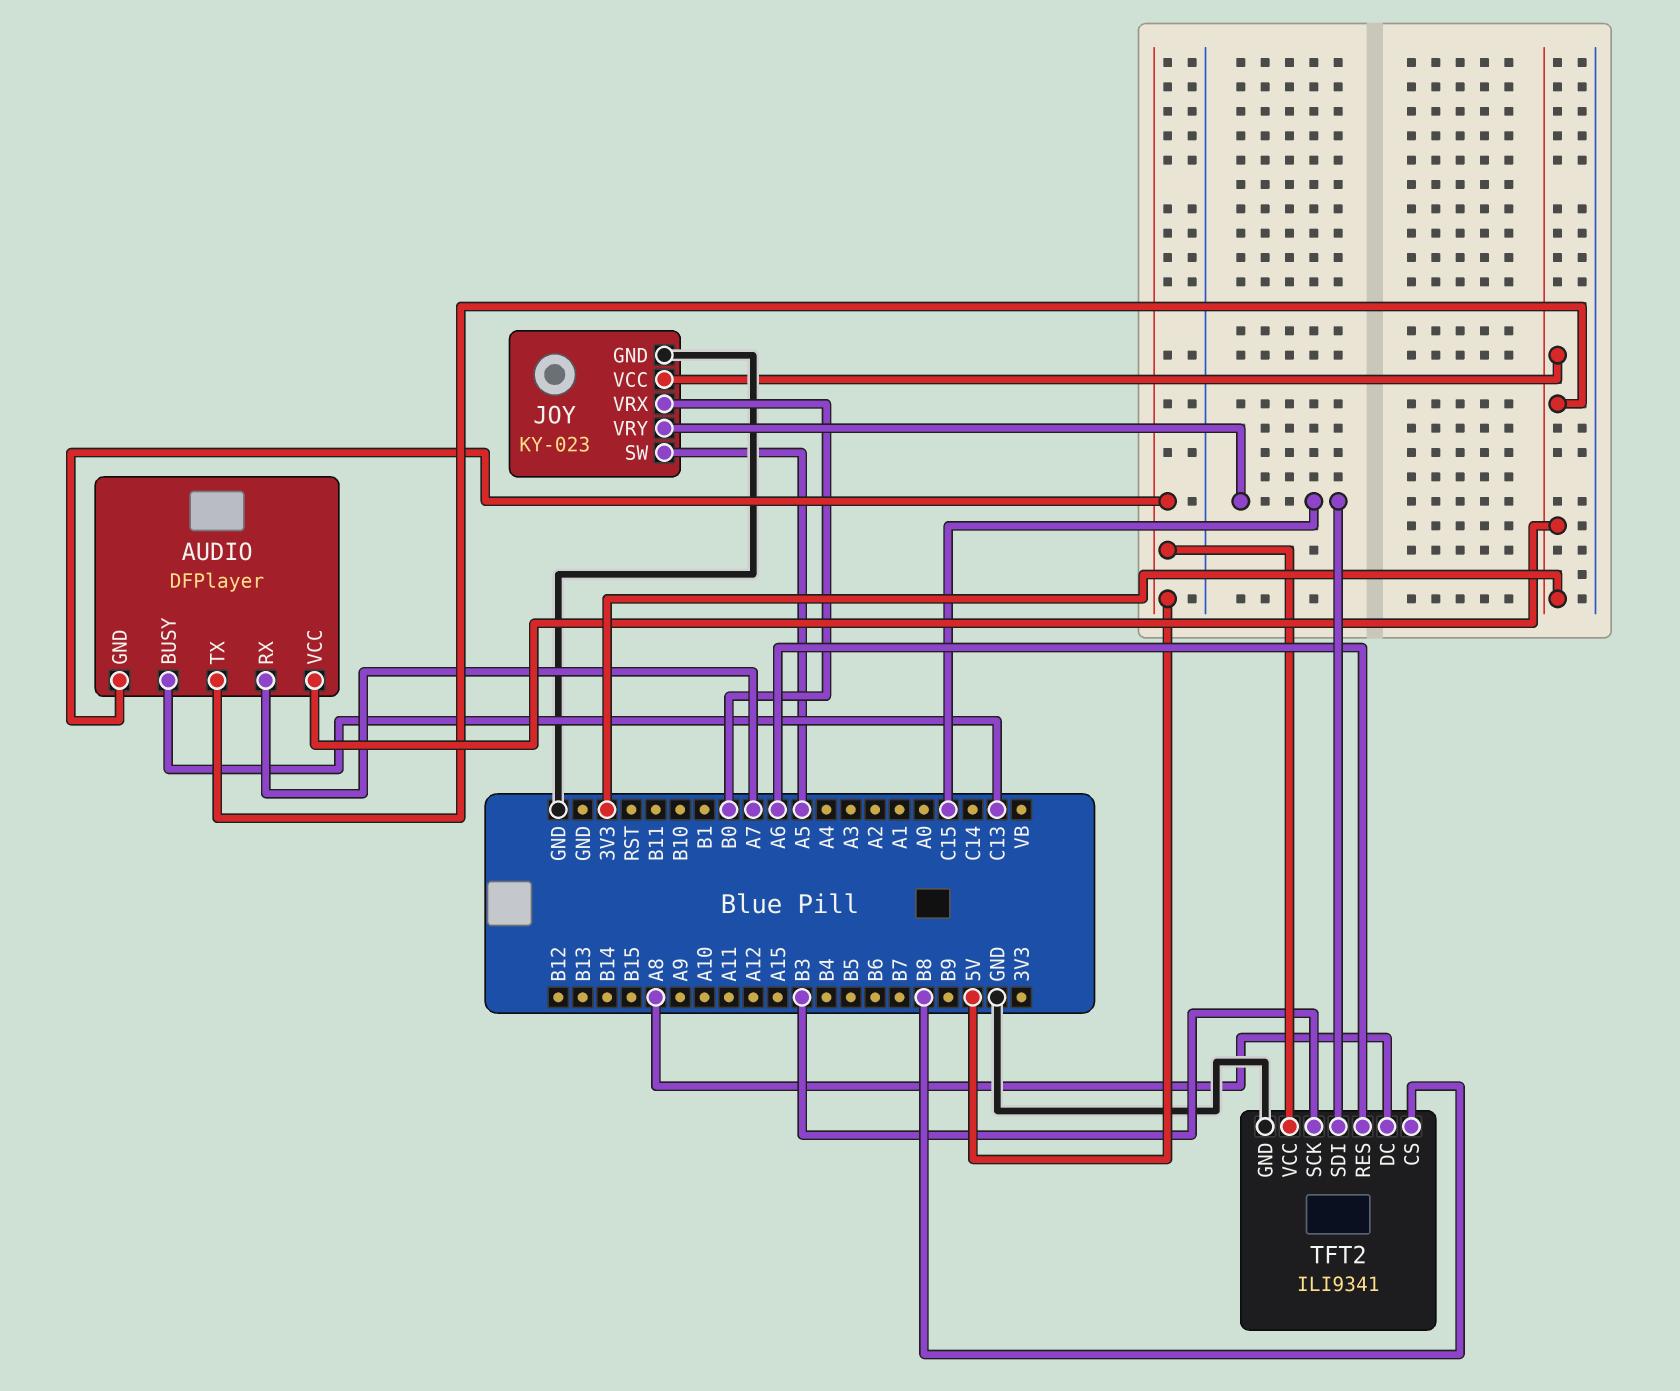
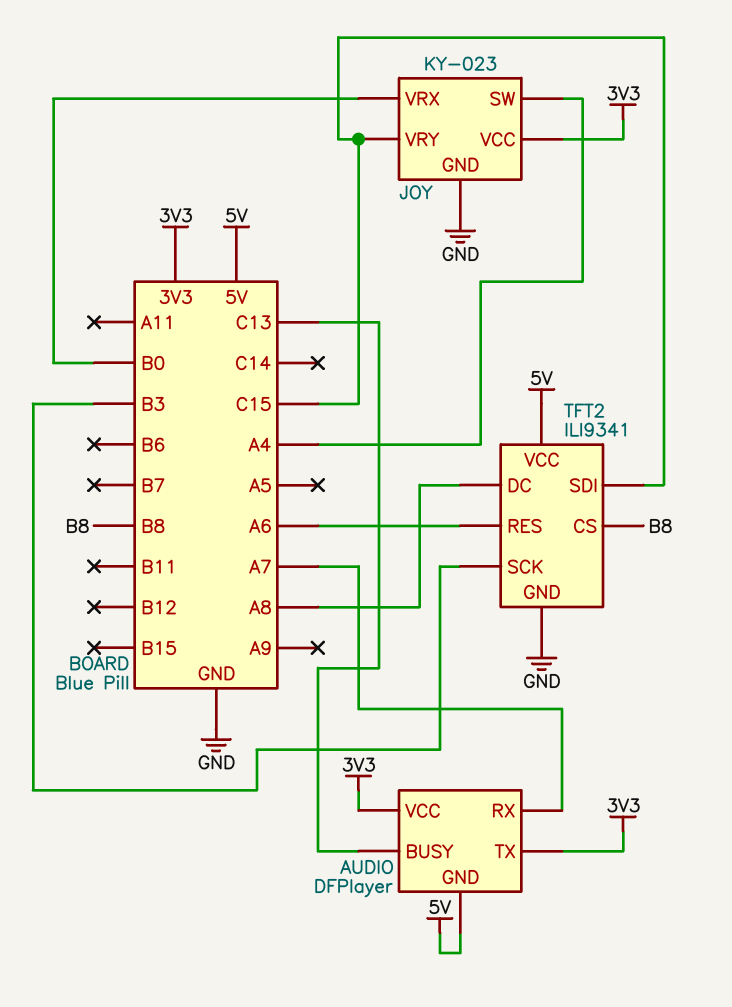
JOY pin SW: A5 -> A4

